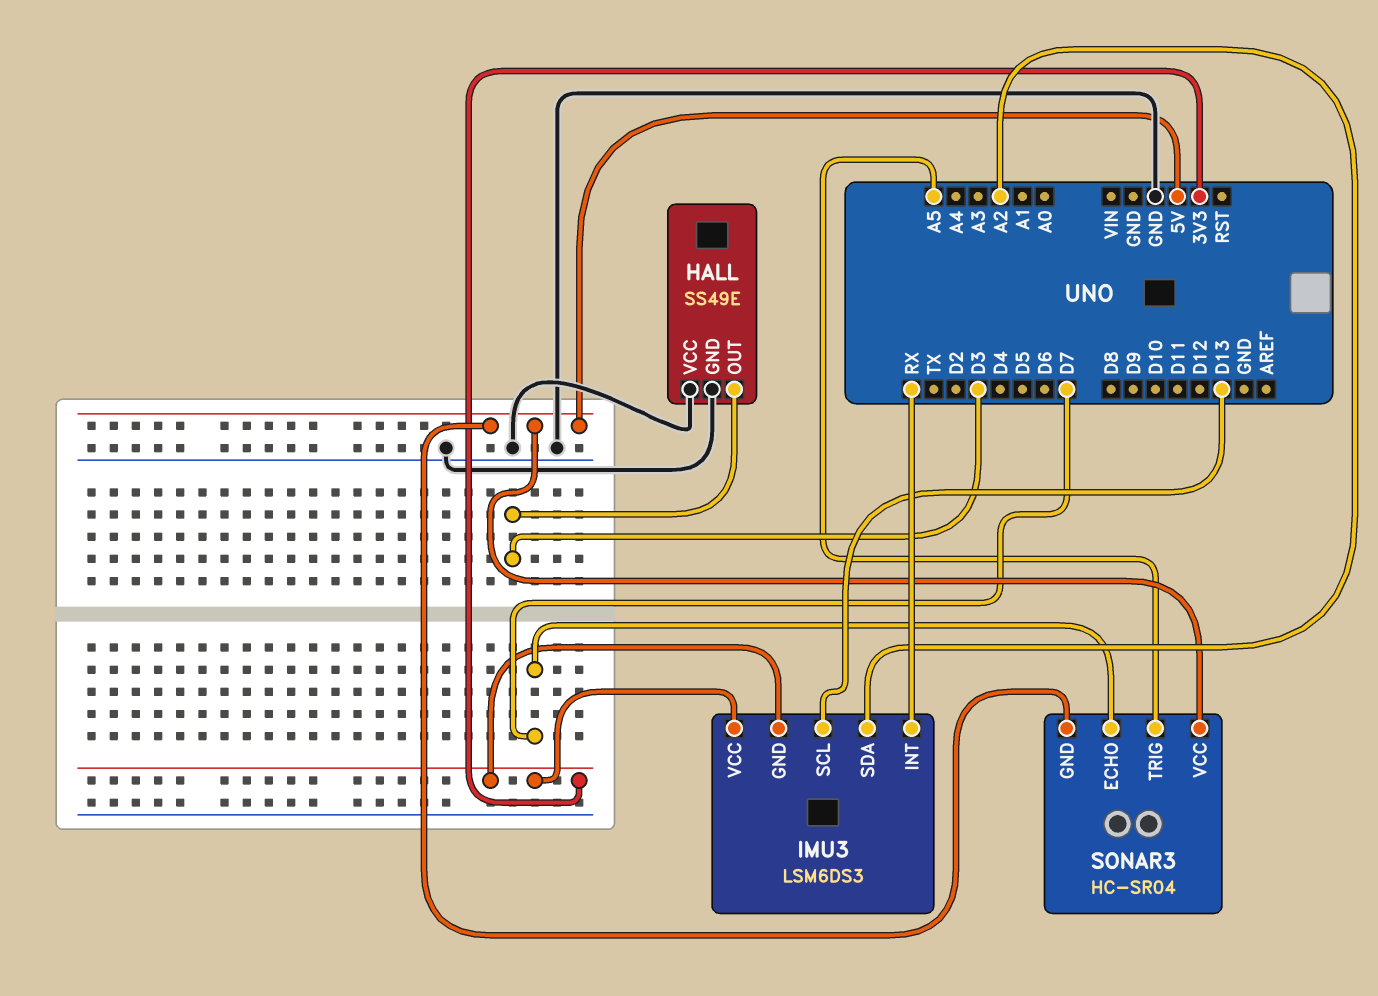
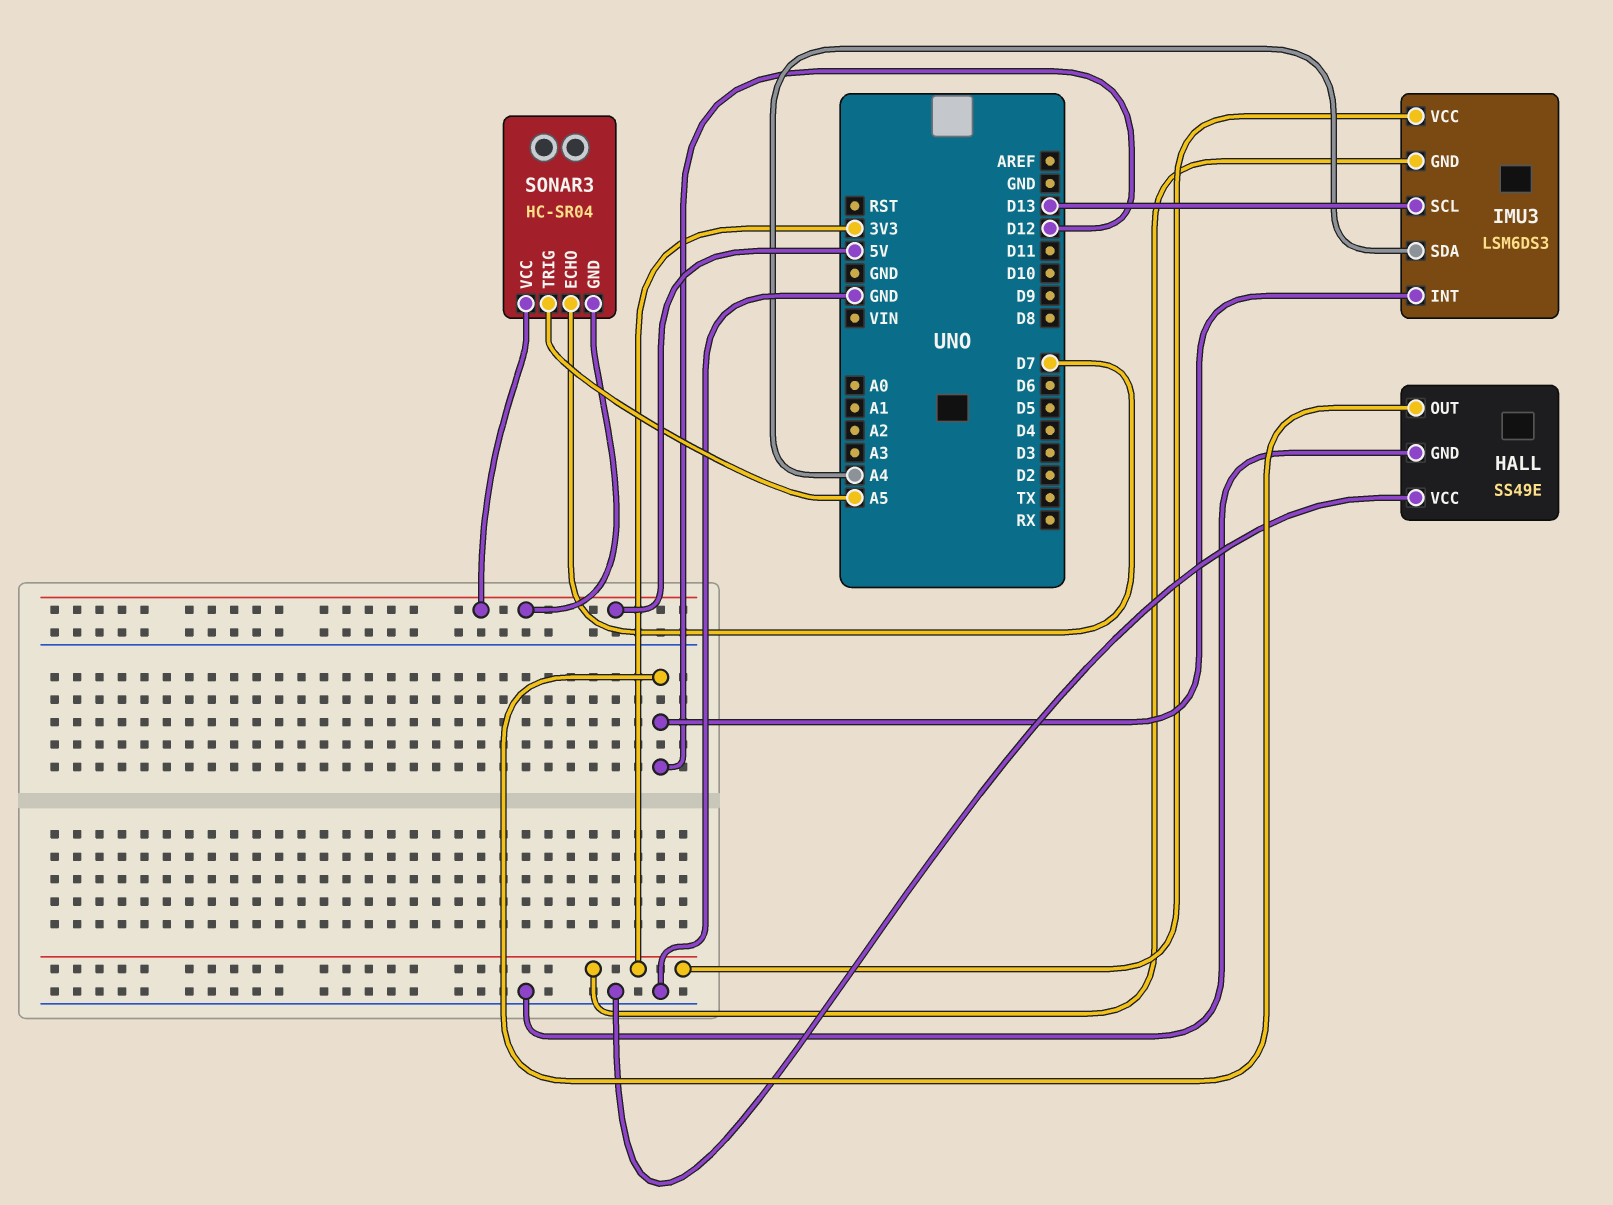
HALL pin OUT: D3 -> D12
IMU3 pin INT: RX -> D12
IMU3 pin SDA: A2 -> A4

